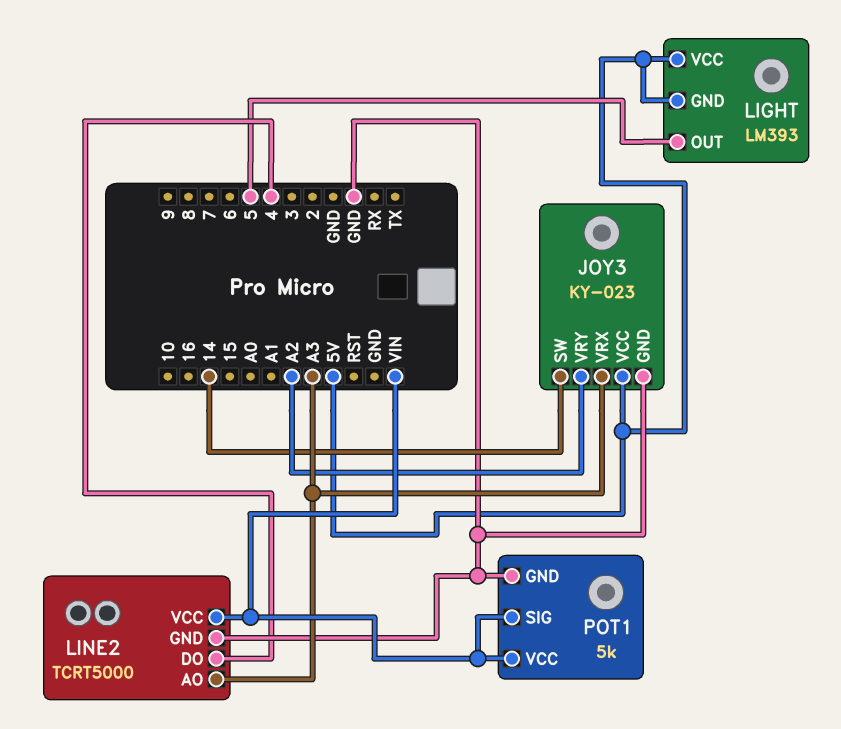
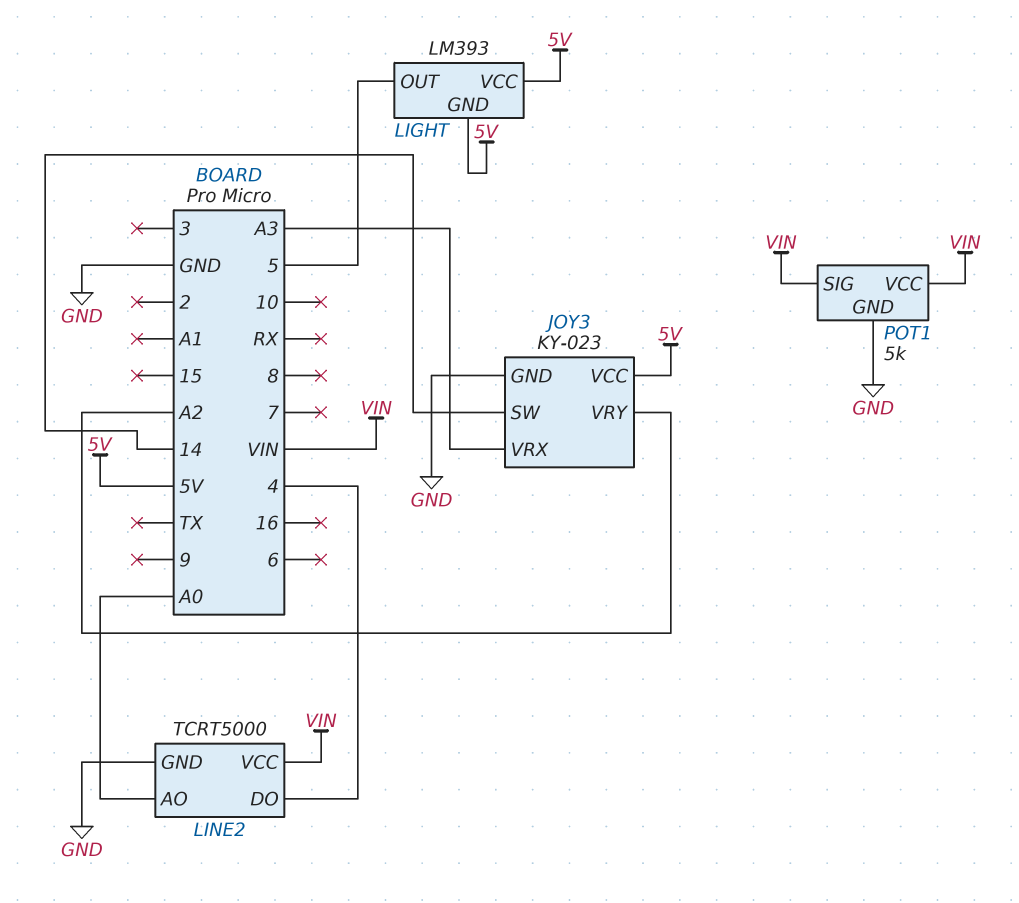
LINE2 pin AO: A3 -> A0

